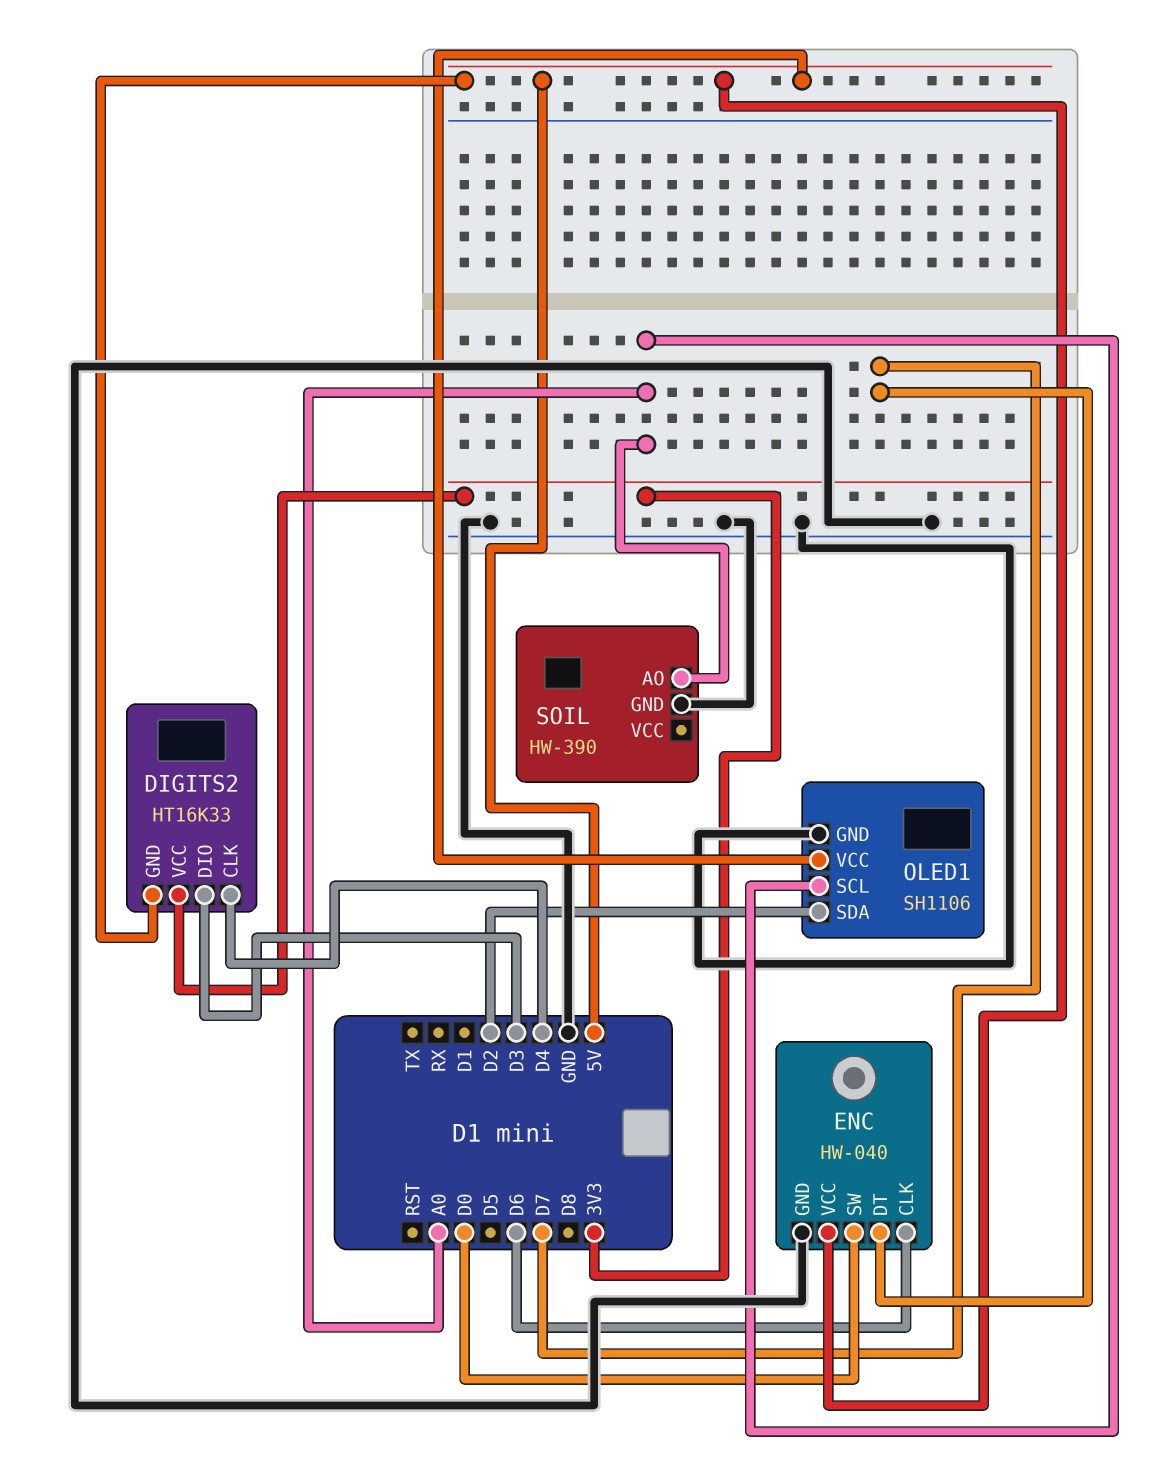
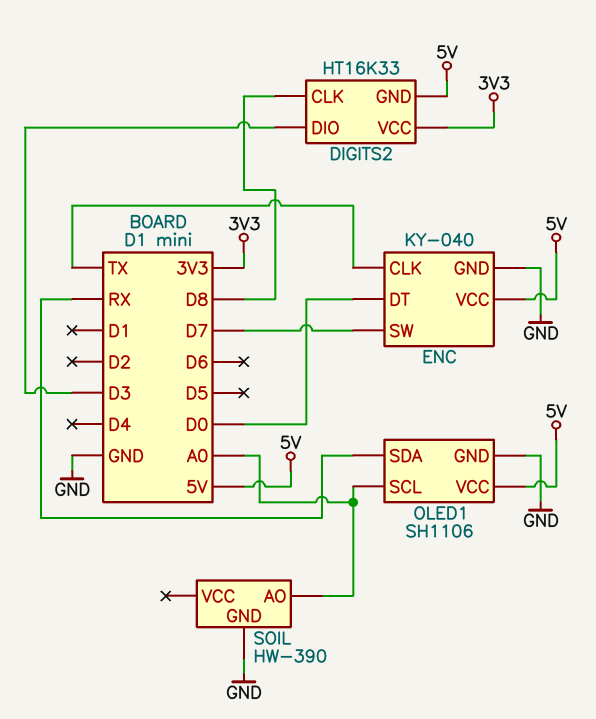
DIGITS2 pin CLK: D4 -> D8
ENC: HW-040 -> KY-040
ENC pin CLK: D6 -> TX
ENC pin DT: D7 -> D0
ENC pin SW: D0 -> D7
OLED1 pin SDA: D2 -> RX

